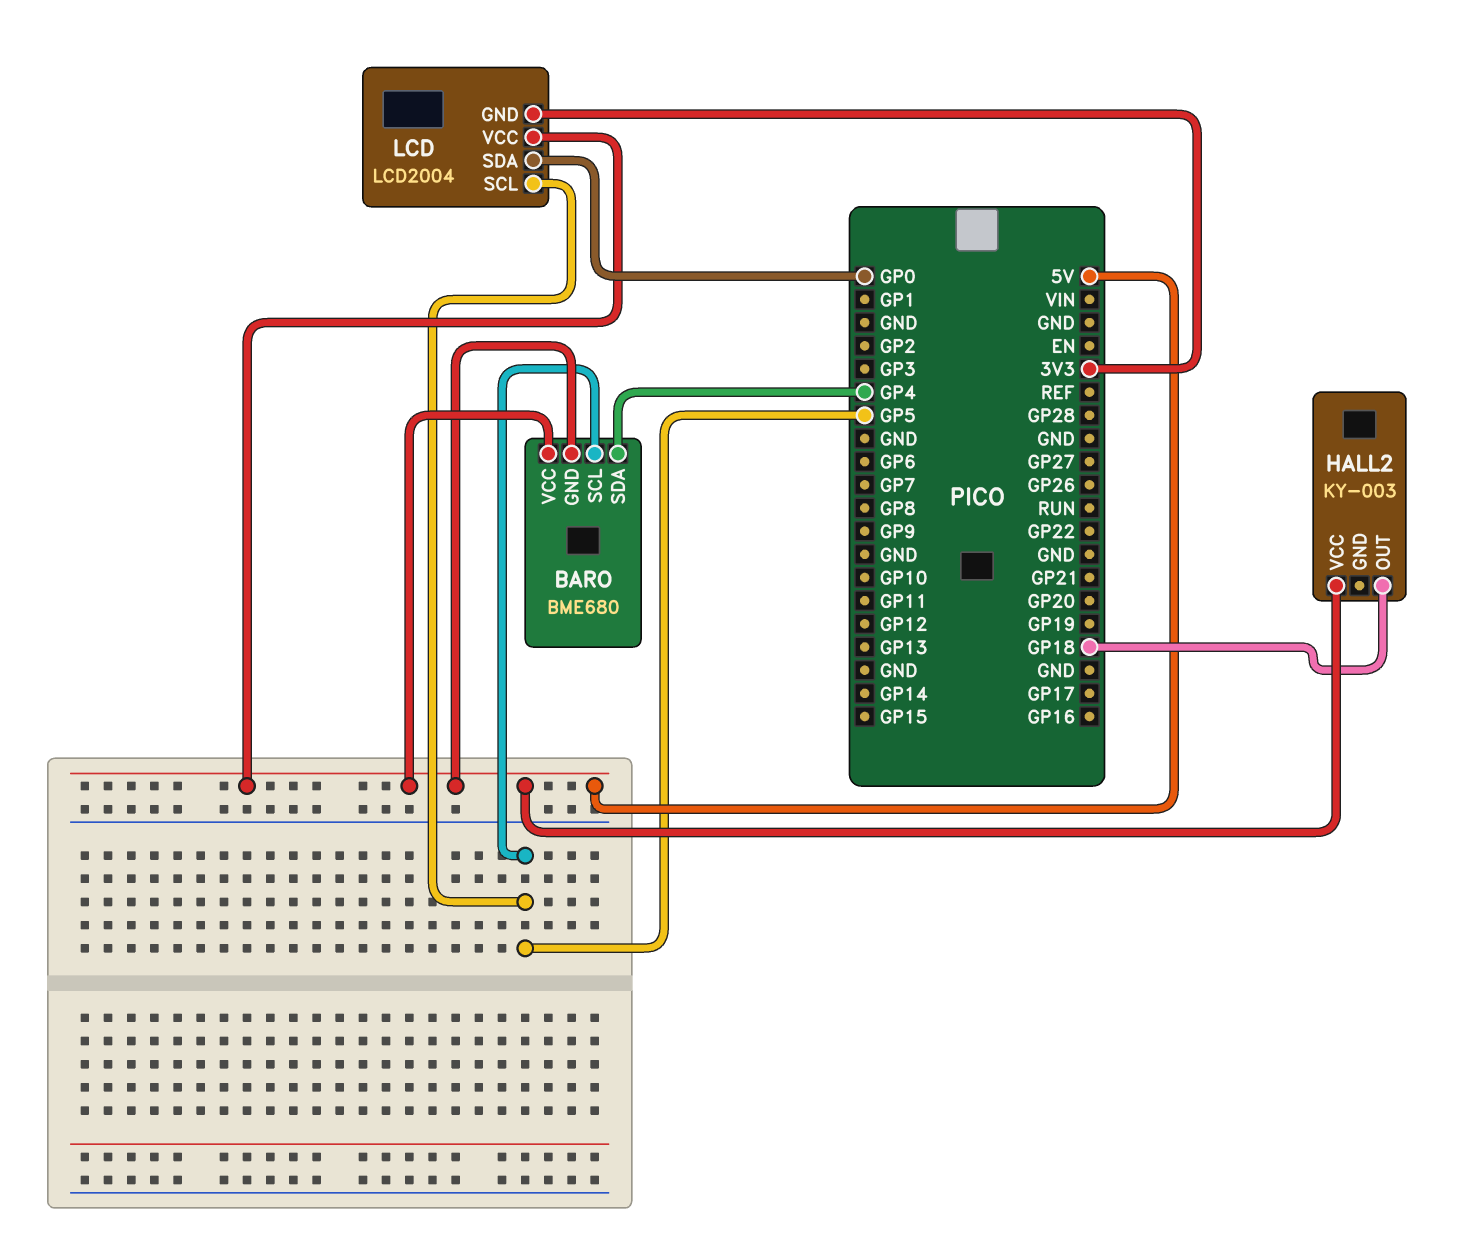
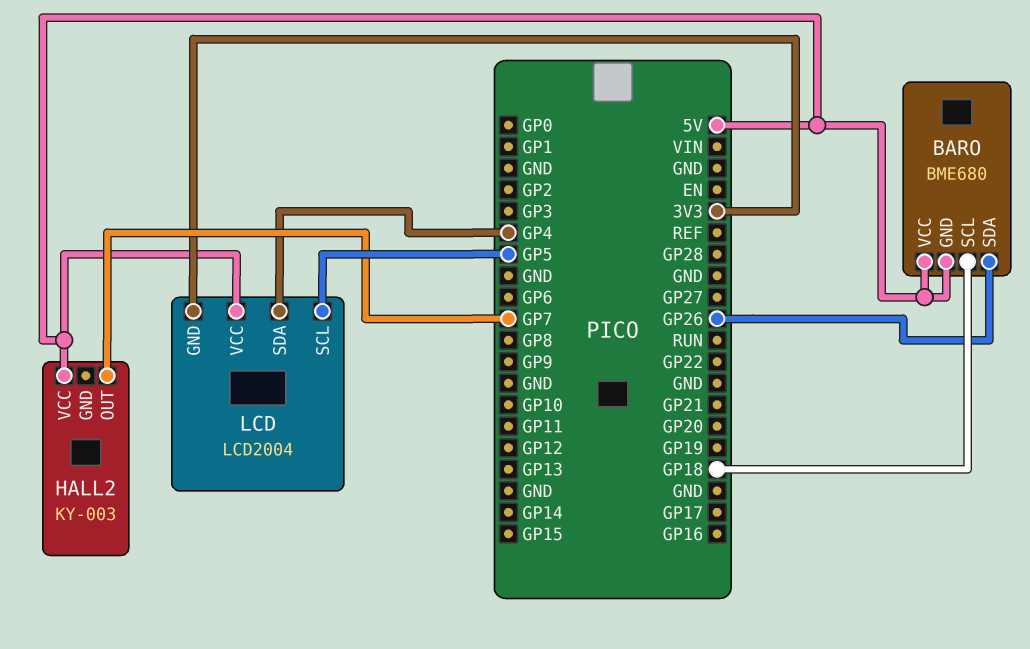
BARO pin SCL: GP5 -> GP18
BARO pin SDA: GP4 -> GP26
HALL2 pin OUT: GP18 -> GP7
LCD pin SDA: GP0 -> GP4

